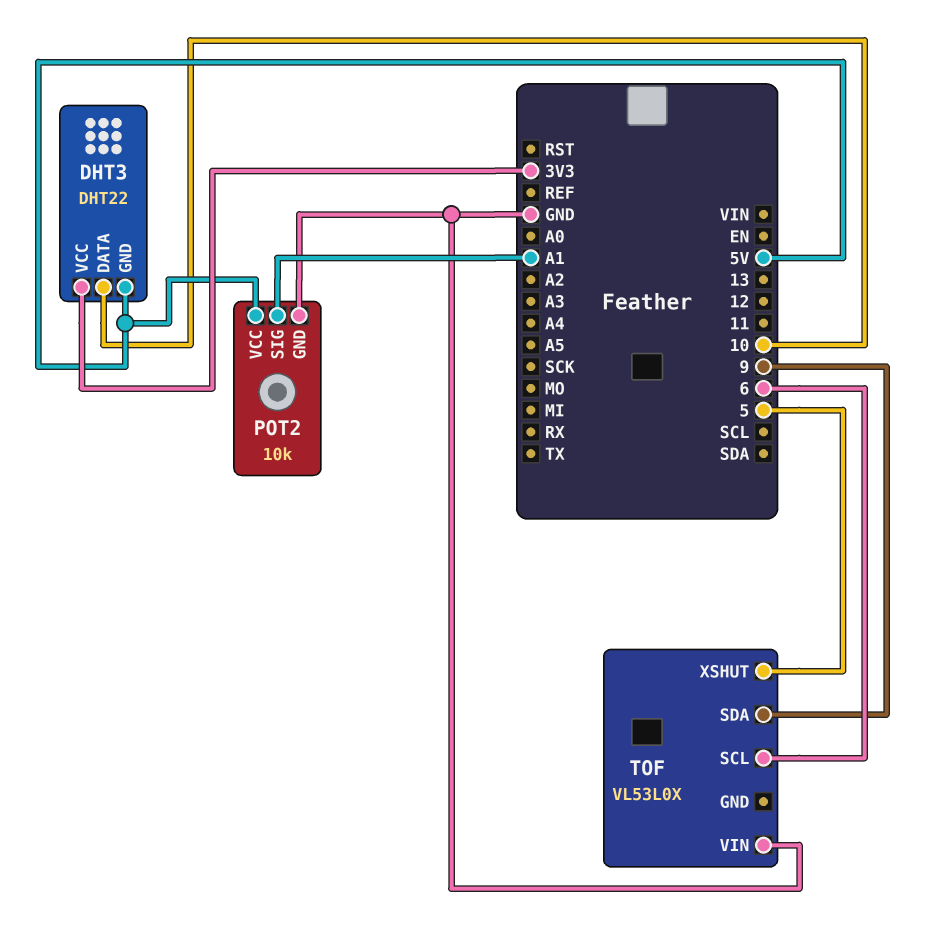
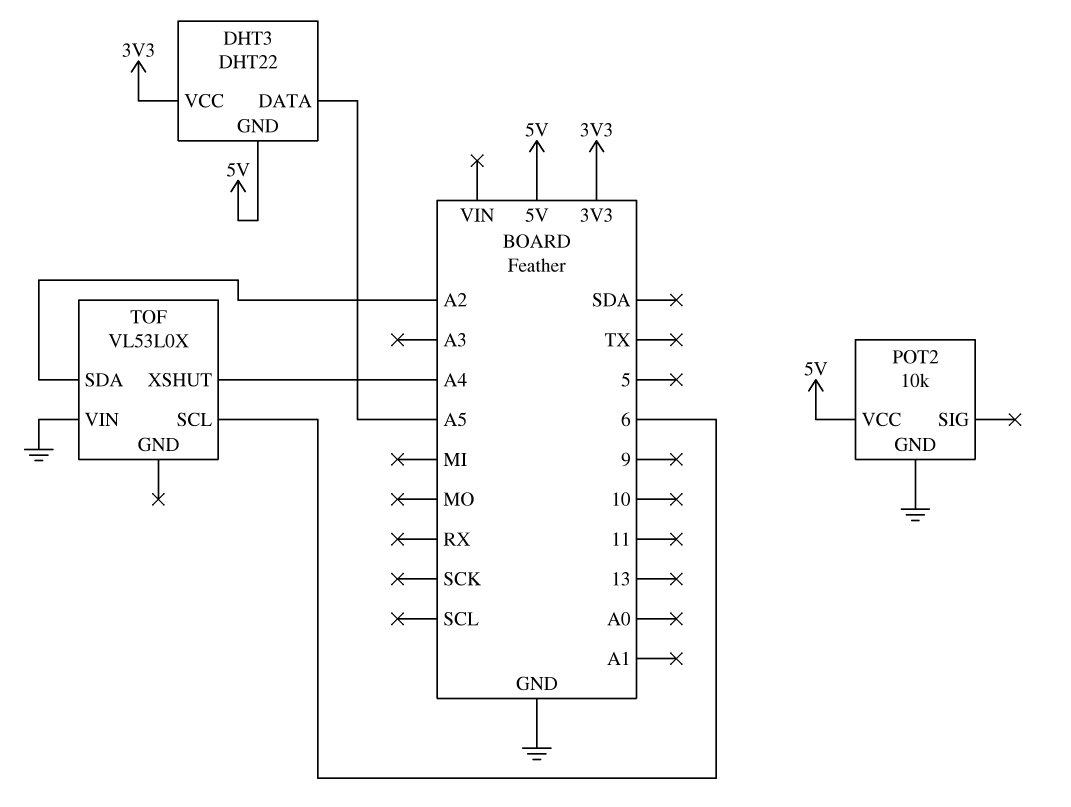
DHT3 pin DATA: 10 -> A5
POT2 pin SIG: A1 -> none
TOF pin SDA: 9 -> A2
TOF pin XSHUT: 5 -> A4

